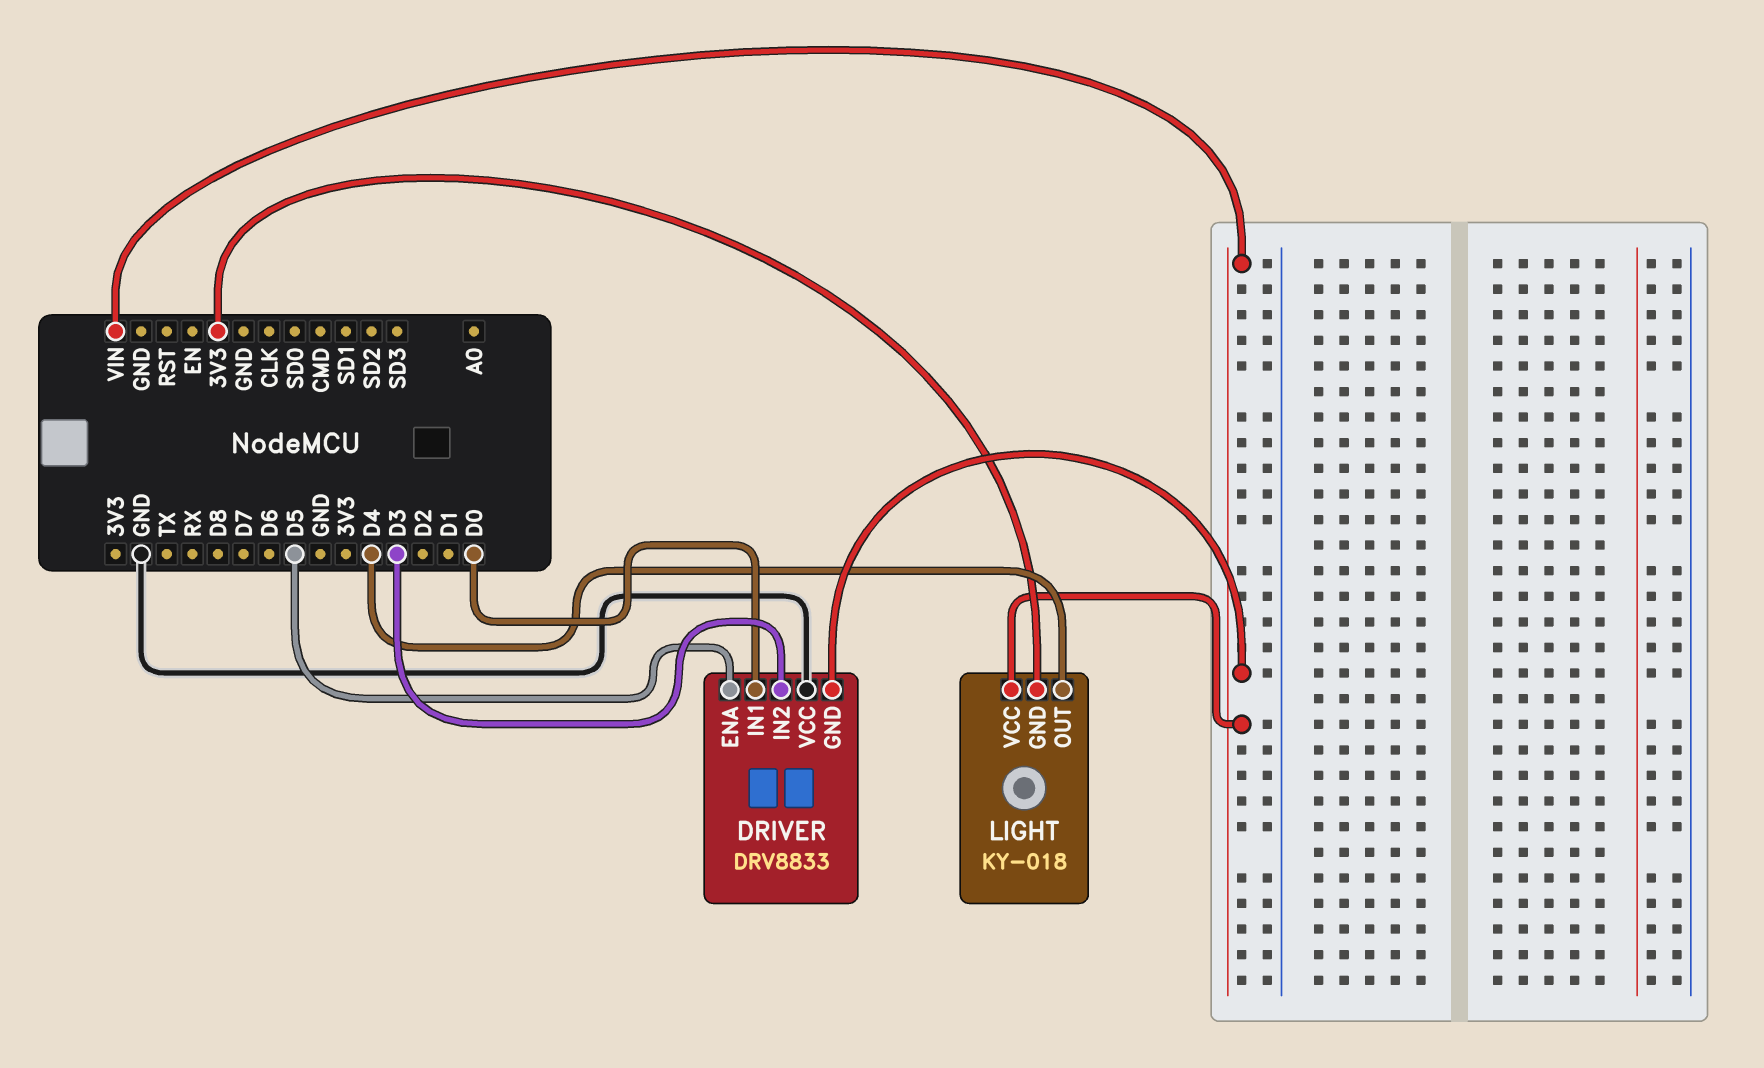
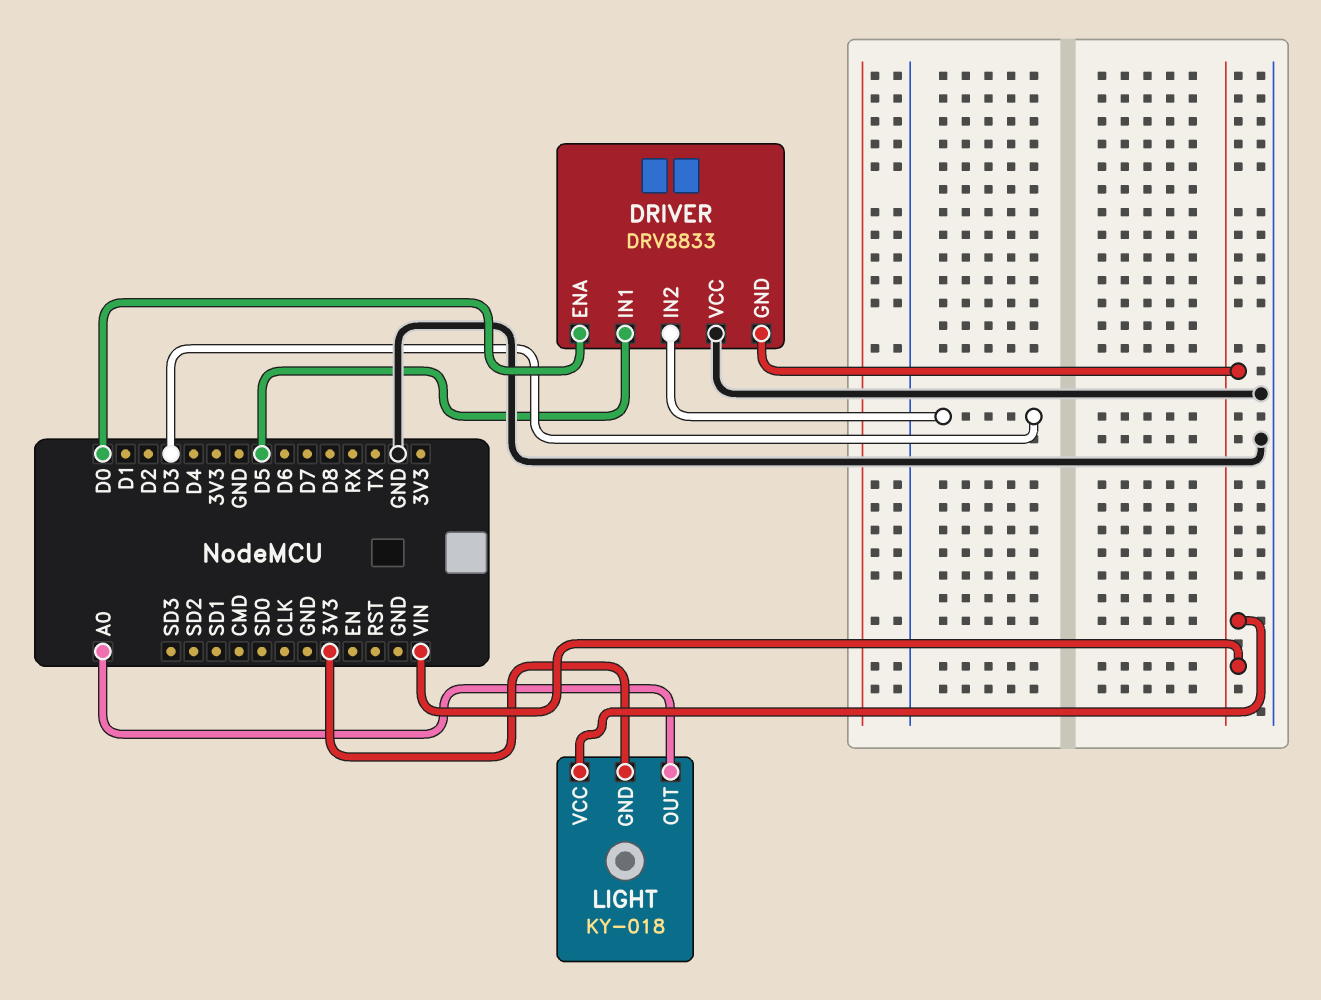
DRIVER pin ENA: D5 -> D0
DRIVER pin IN1: D0 -> D5
LIGHT pin OUT: D4 -> A0

